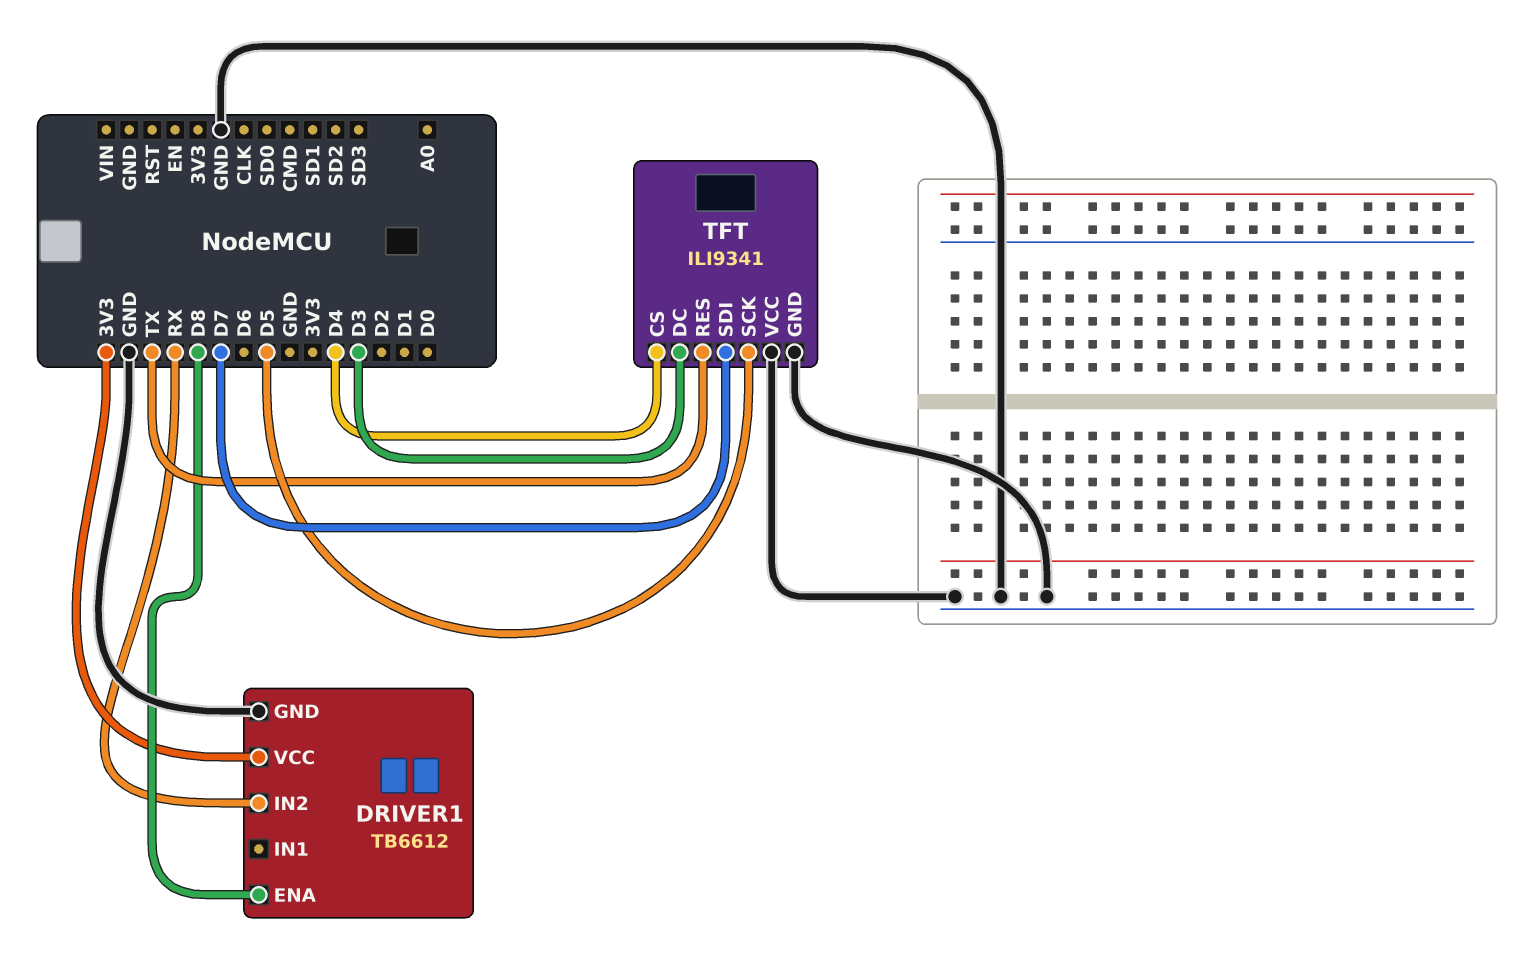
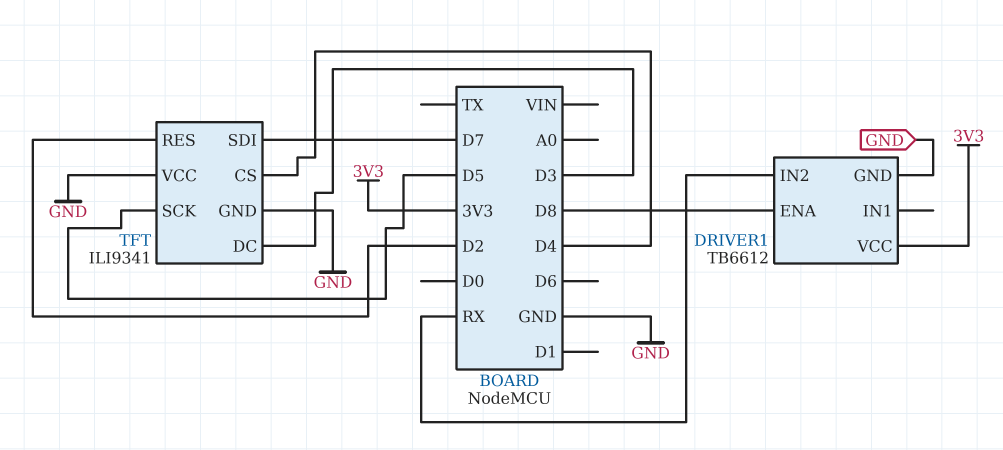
TFT pin RES: TX -> D2

